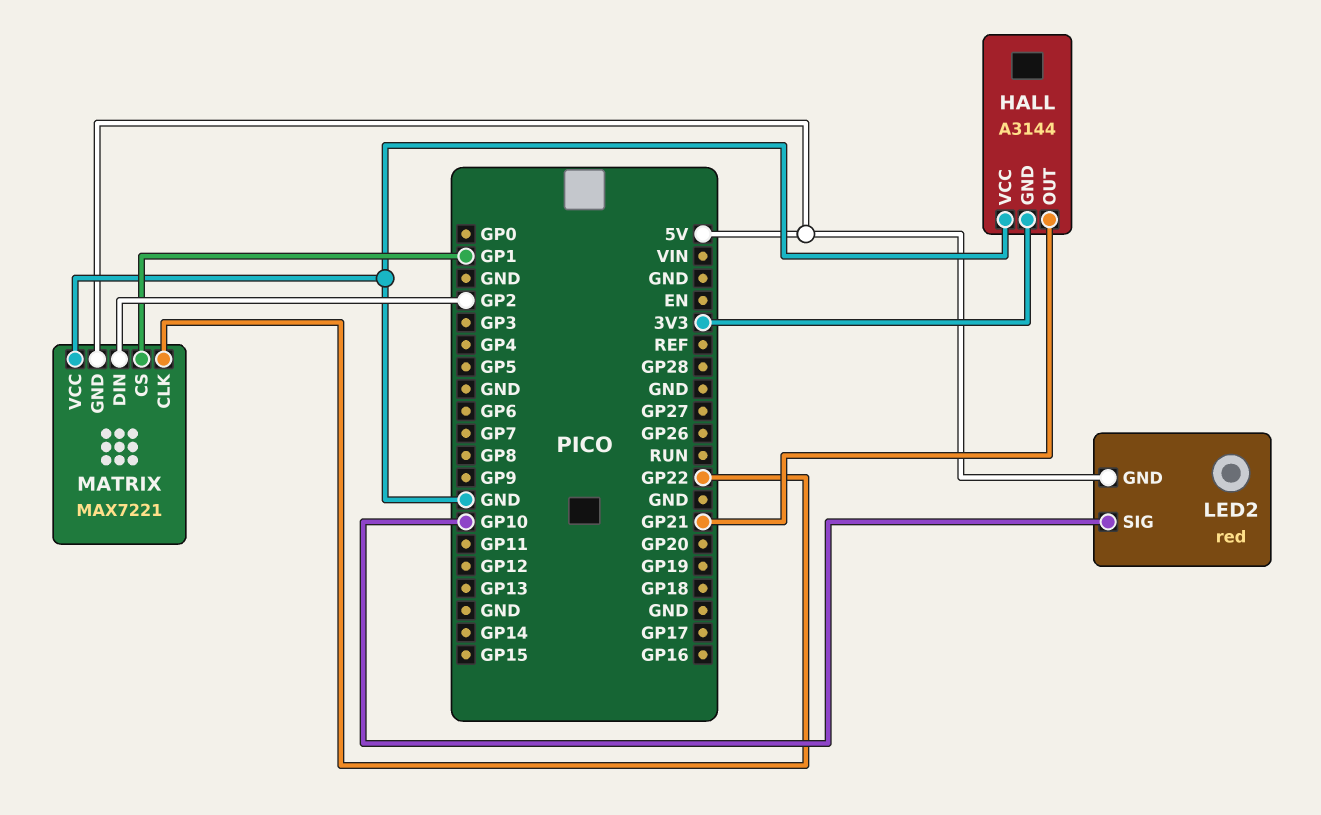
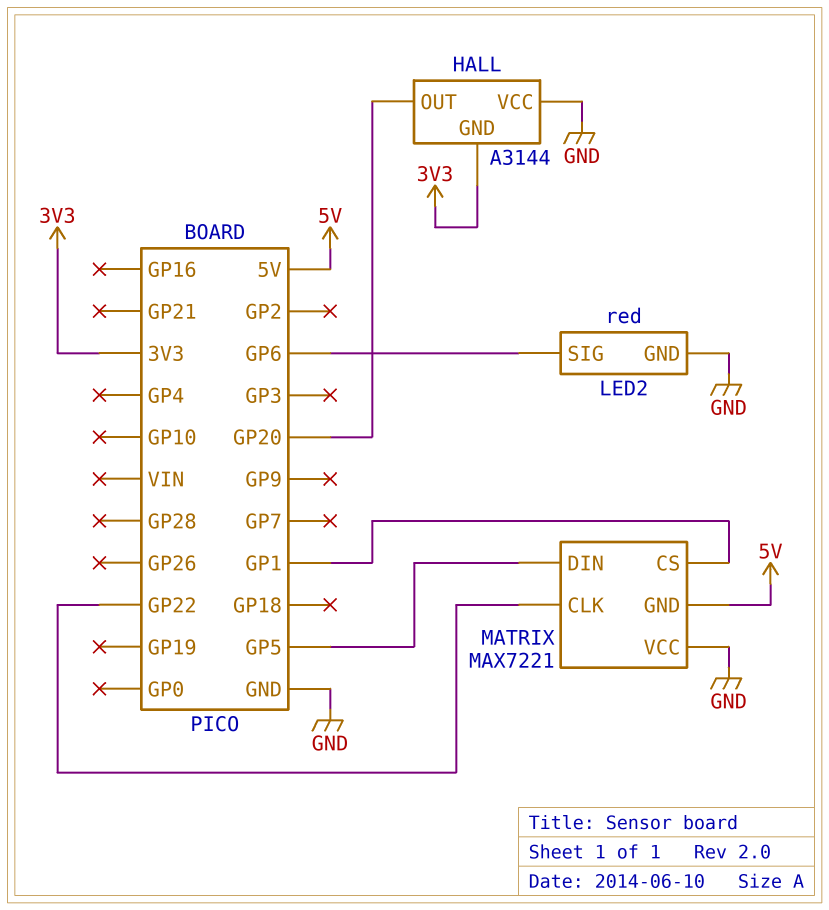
HALL pin OUT: GP21 -> GP20
LED2 pin GND: 5V -> GND
LED2 pin SIG: GP10 -> GP6
MATRIX pin DIN: GP2 -> GP5

